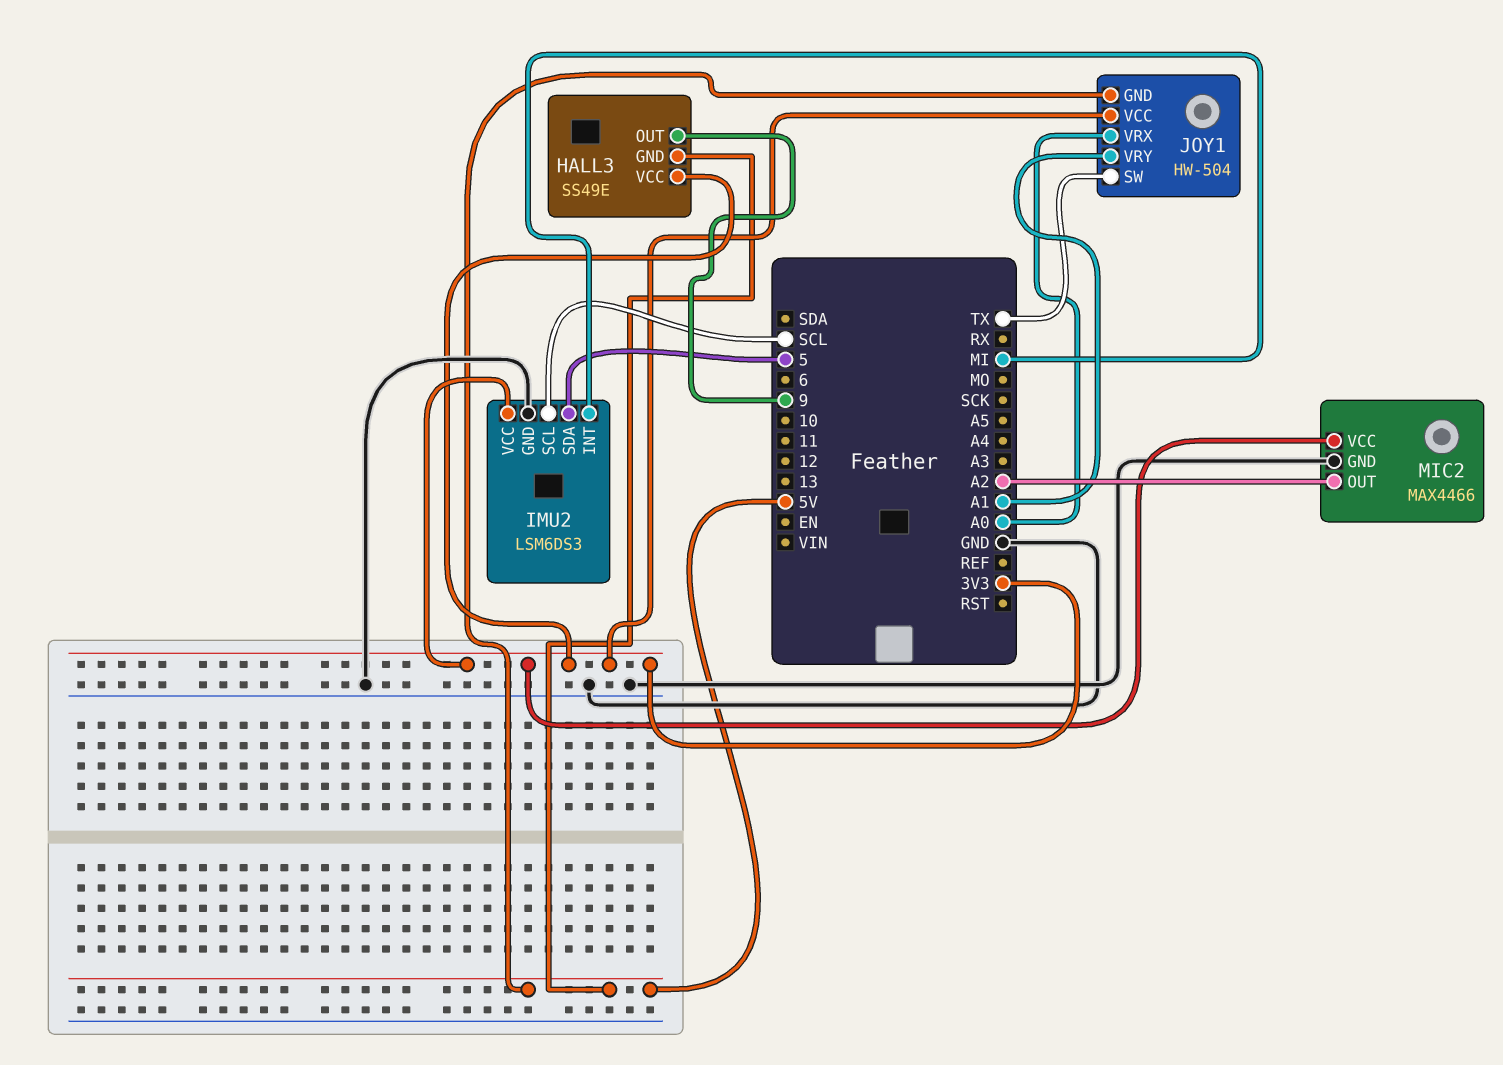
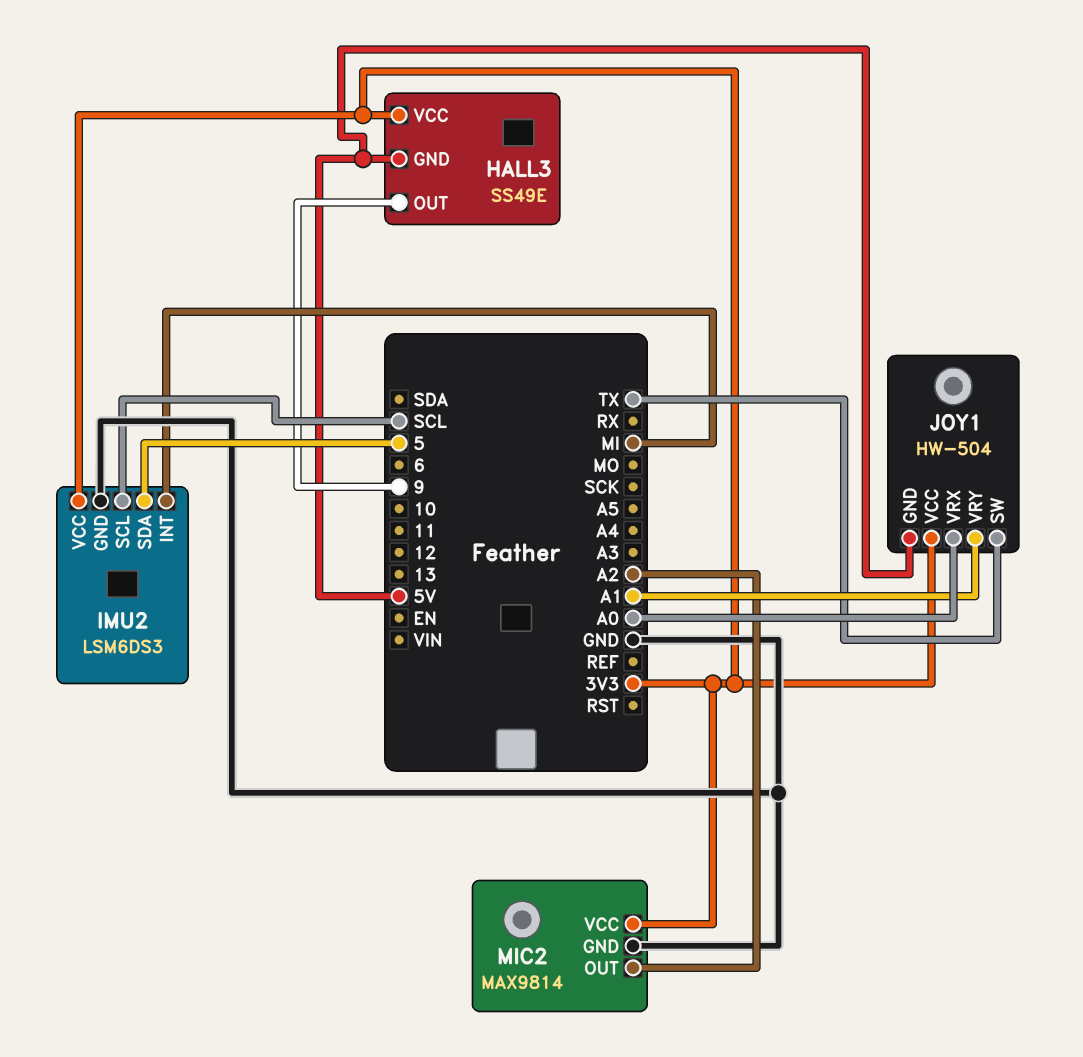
MIC2: MAX4466 -> MAX9814

